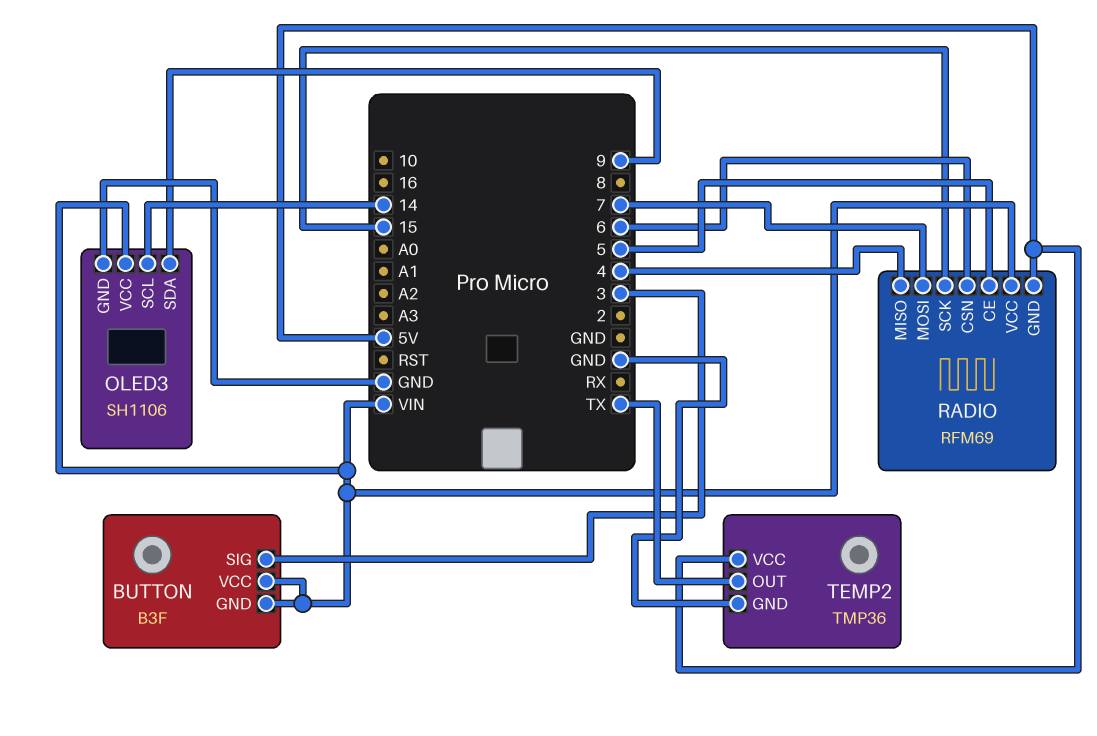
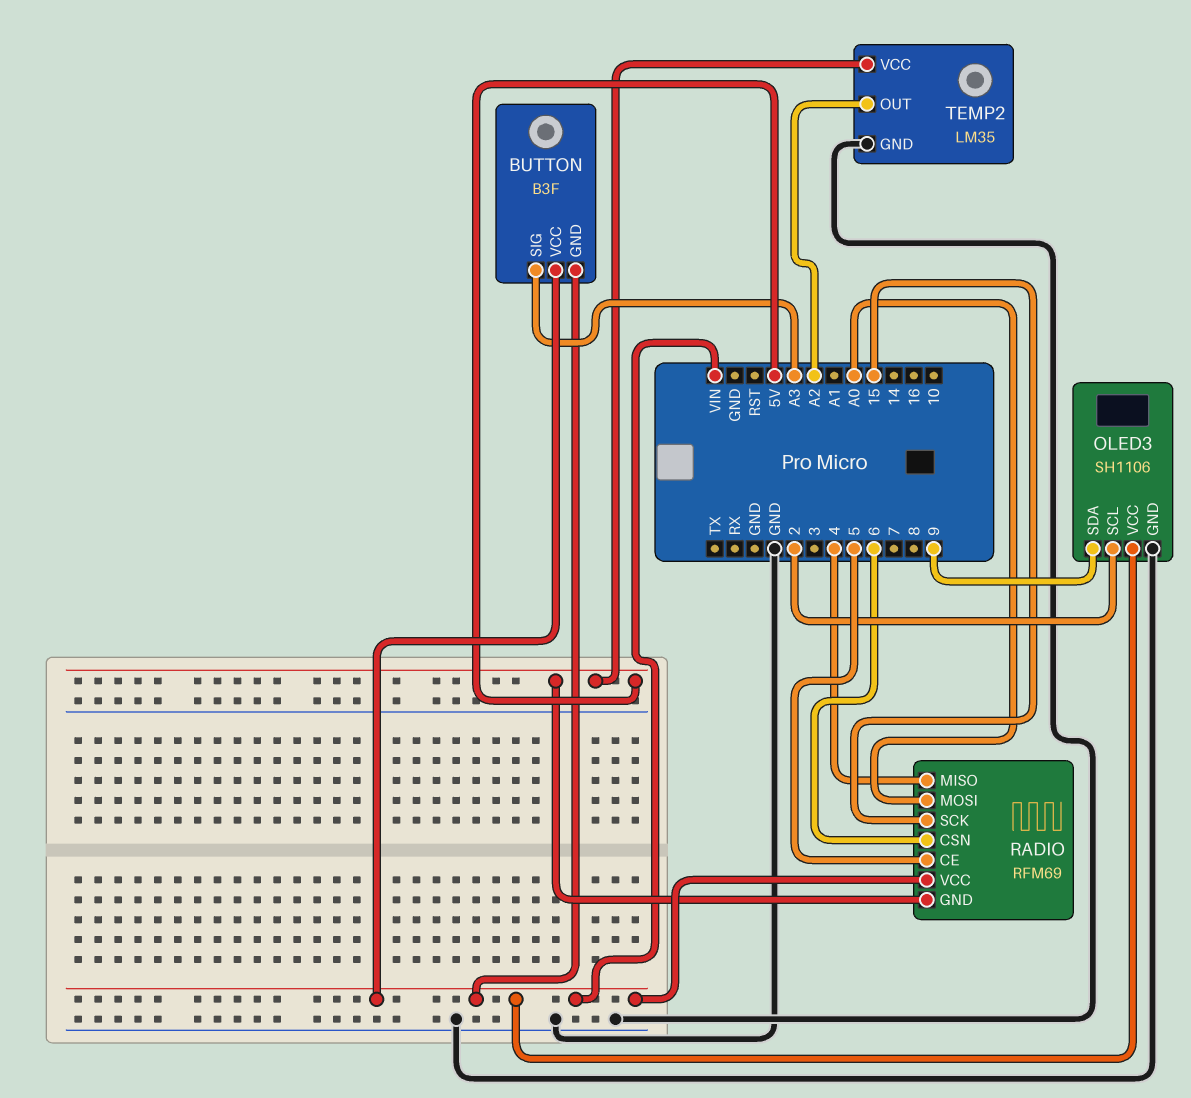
BUTTON pin SIG: 3 -> A3
OLED3 pin SCL: 14 -> 2
RADIO pin MOSI: 7 -> A0
TEMP2: TMP36 -> LM35
TEMP2 pin OUT: TX -> A2

